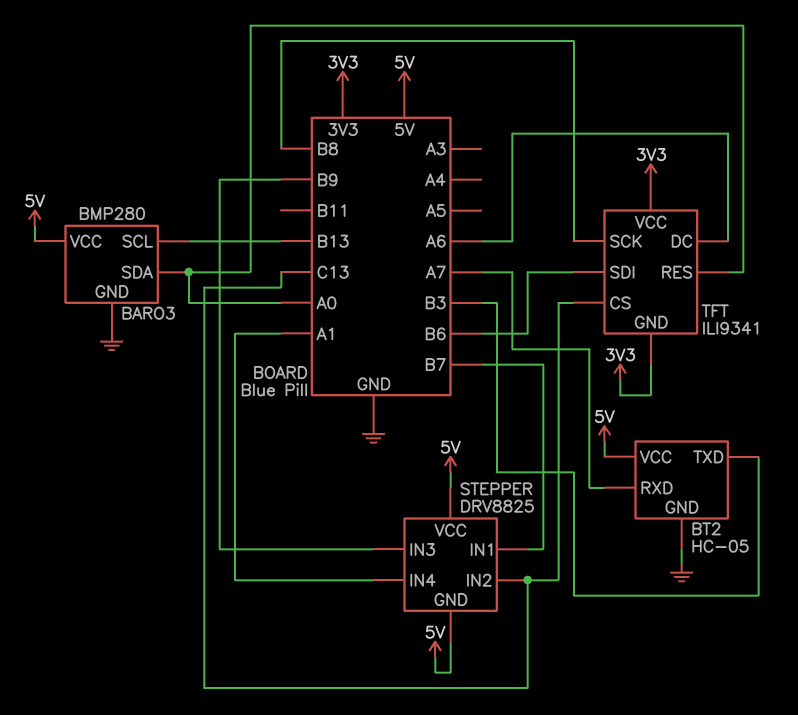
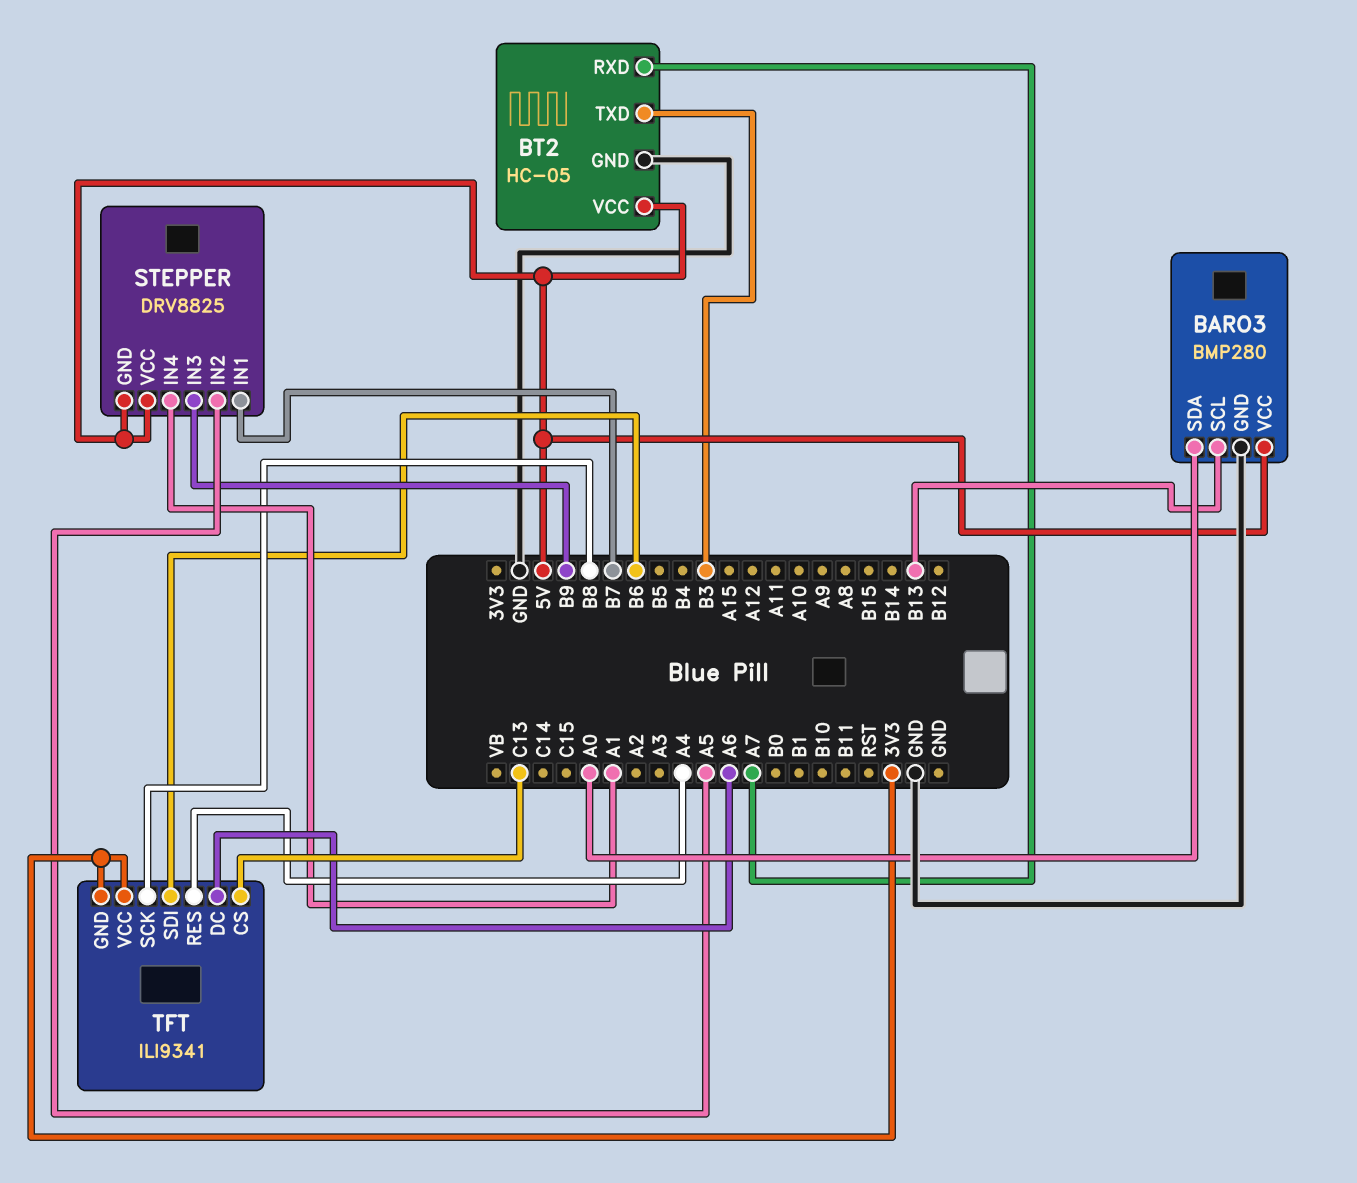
STEPPER pin IN2: C13 -> A5
TFT pin RES: A0 -> A4

